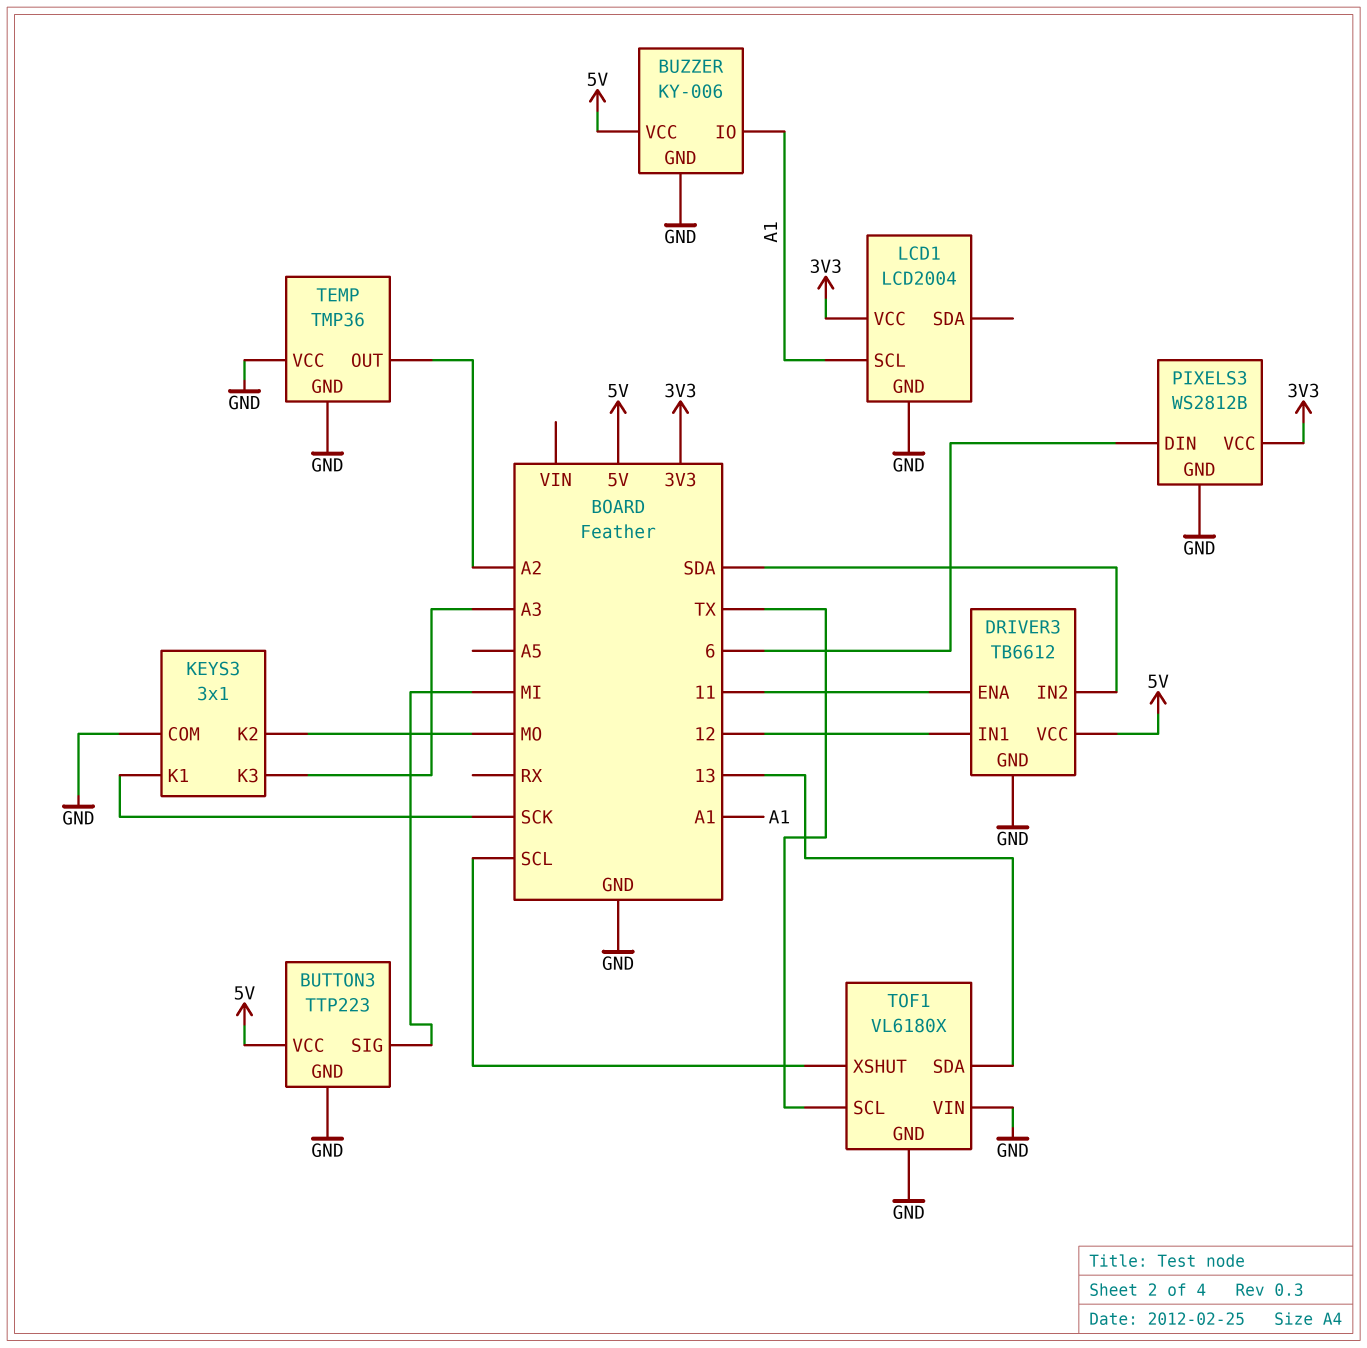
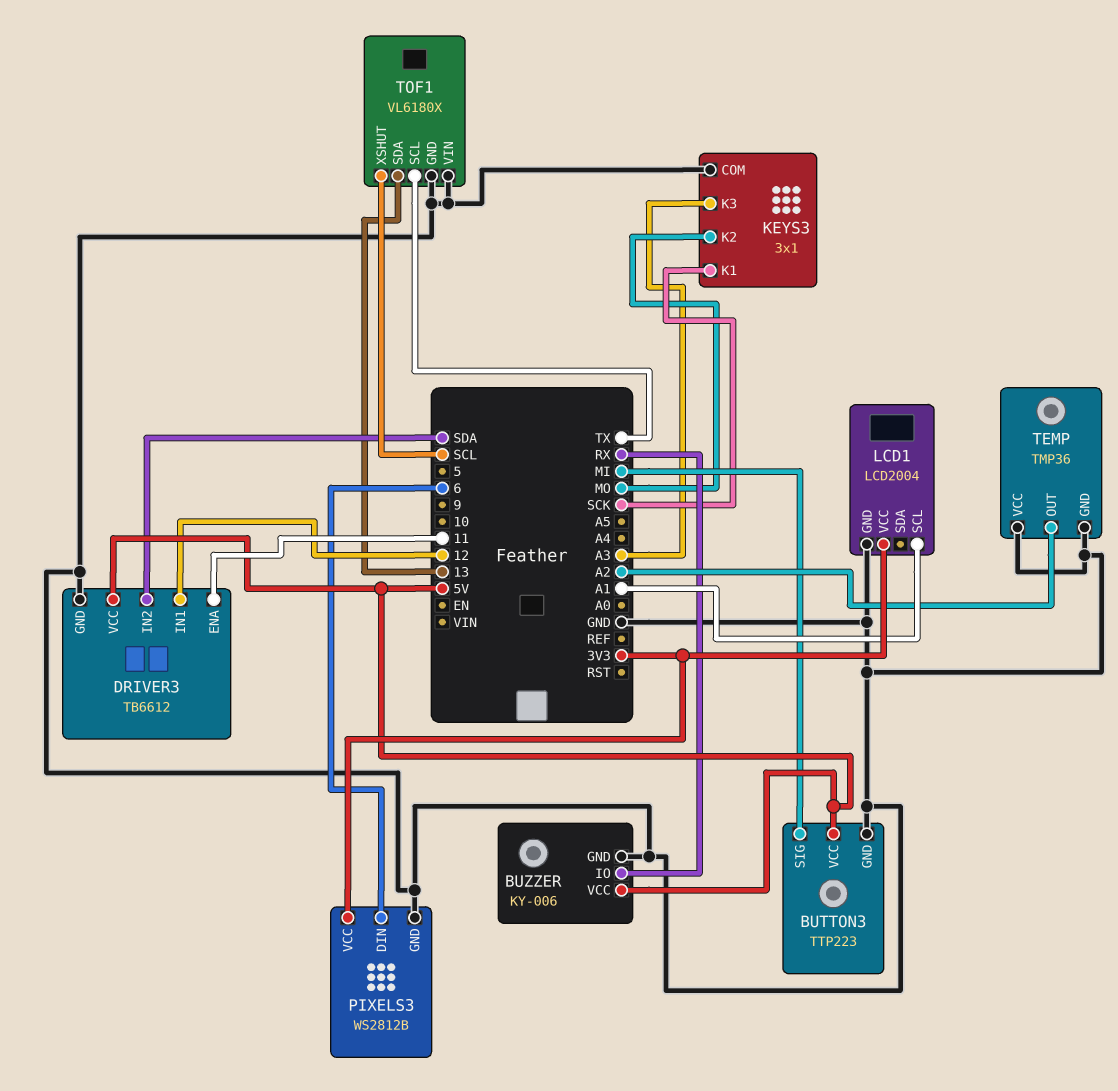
BUZZER pin IO: A1 -> RX

